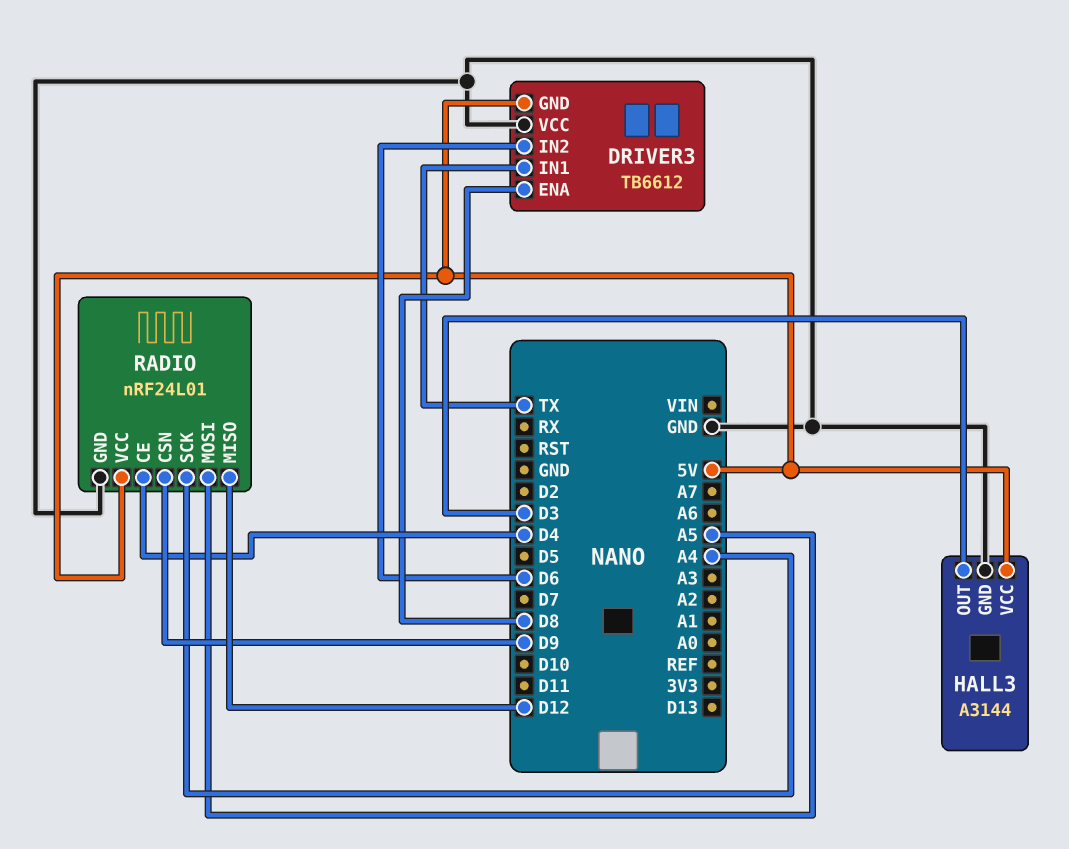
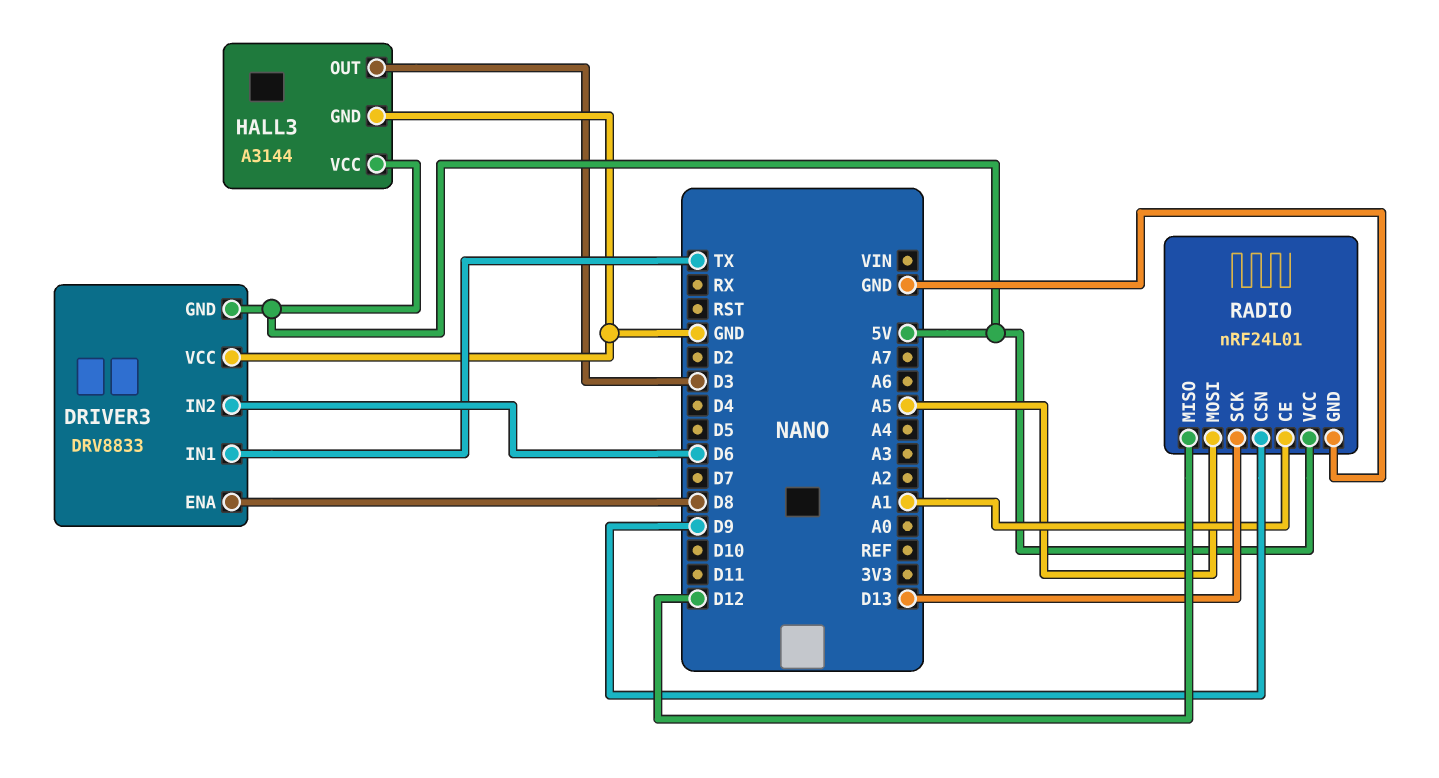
DRIVER3: TB6612 -> DRV8833
RADIO pin CE: D4 -> A1
RADIO pin SCK: A4 -> D13

